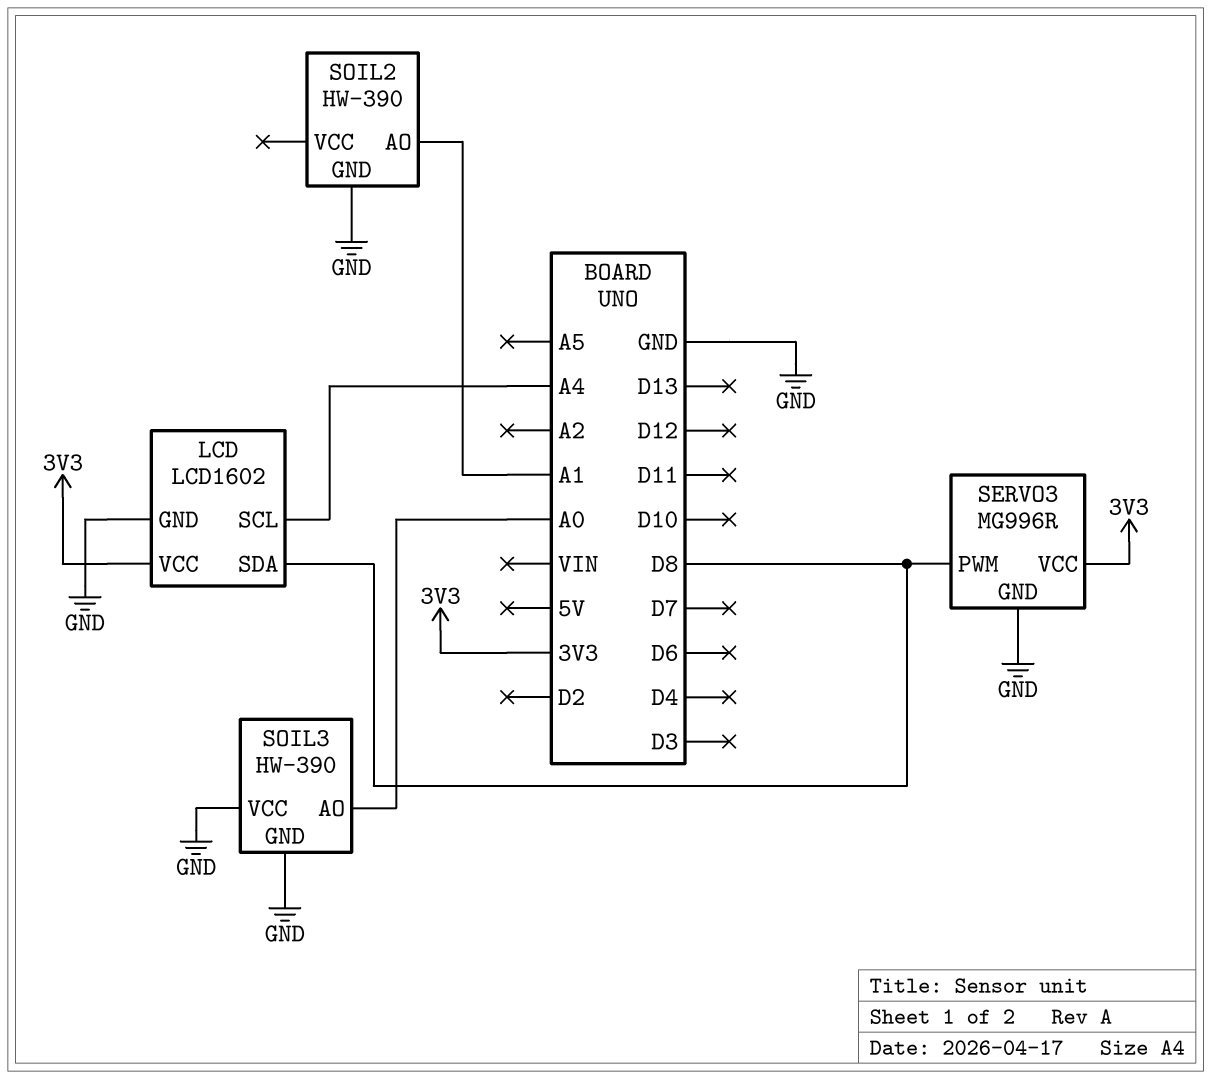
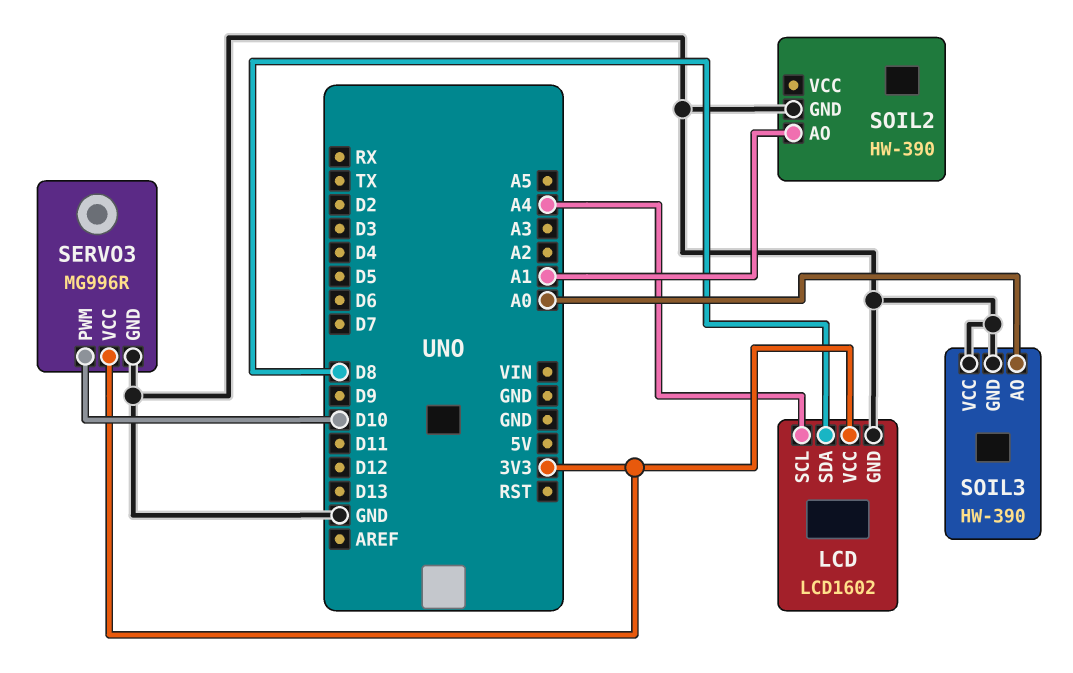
SERVO3 pin PWM: D8 -> D10

